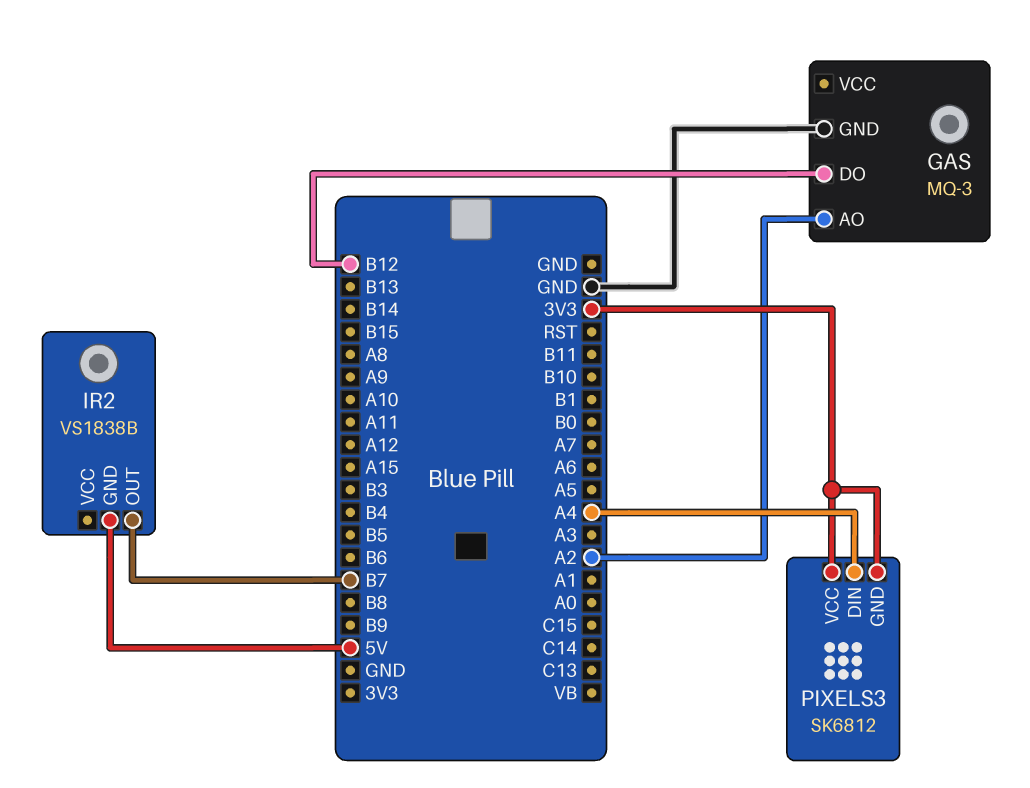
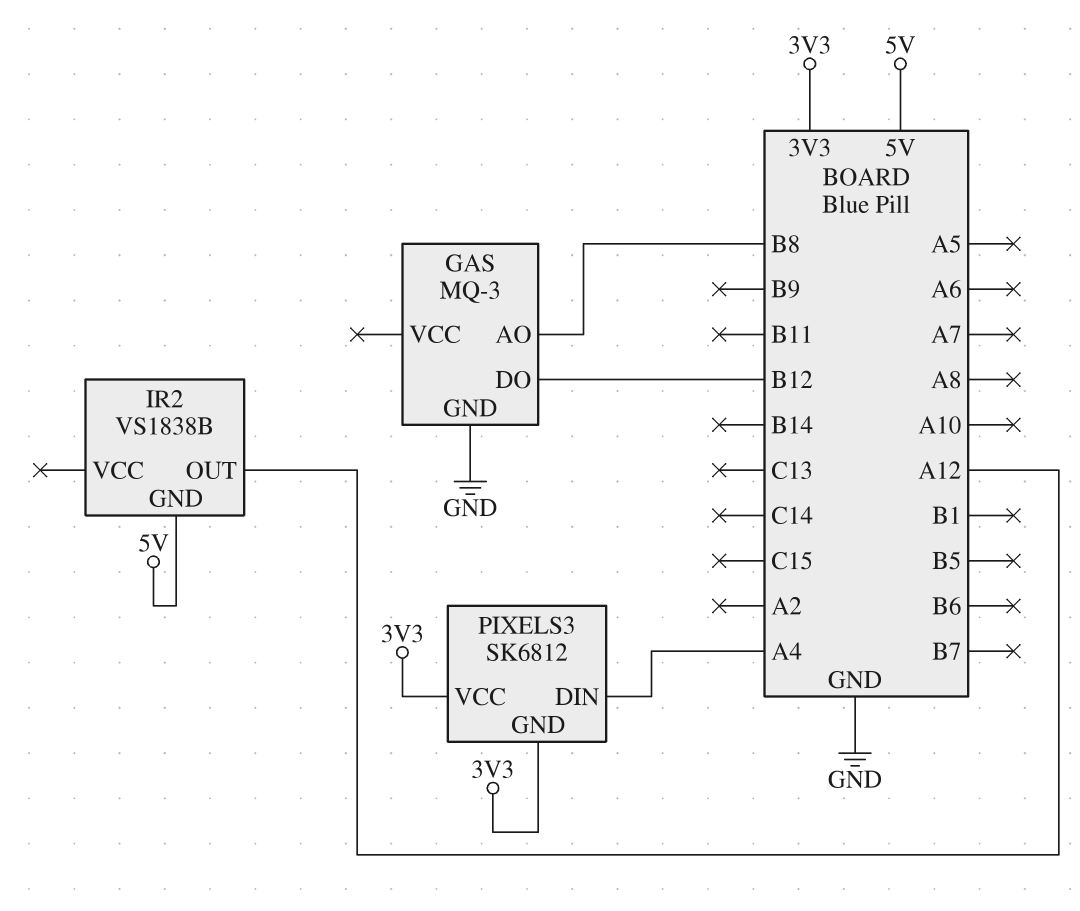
GAS pin AO: A2 -> B8
IR2 pin OUT: B7 -> A12

